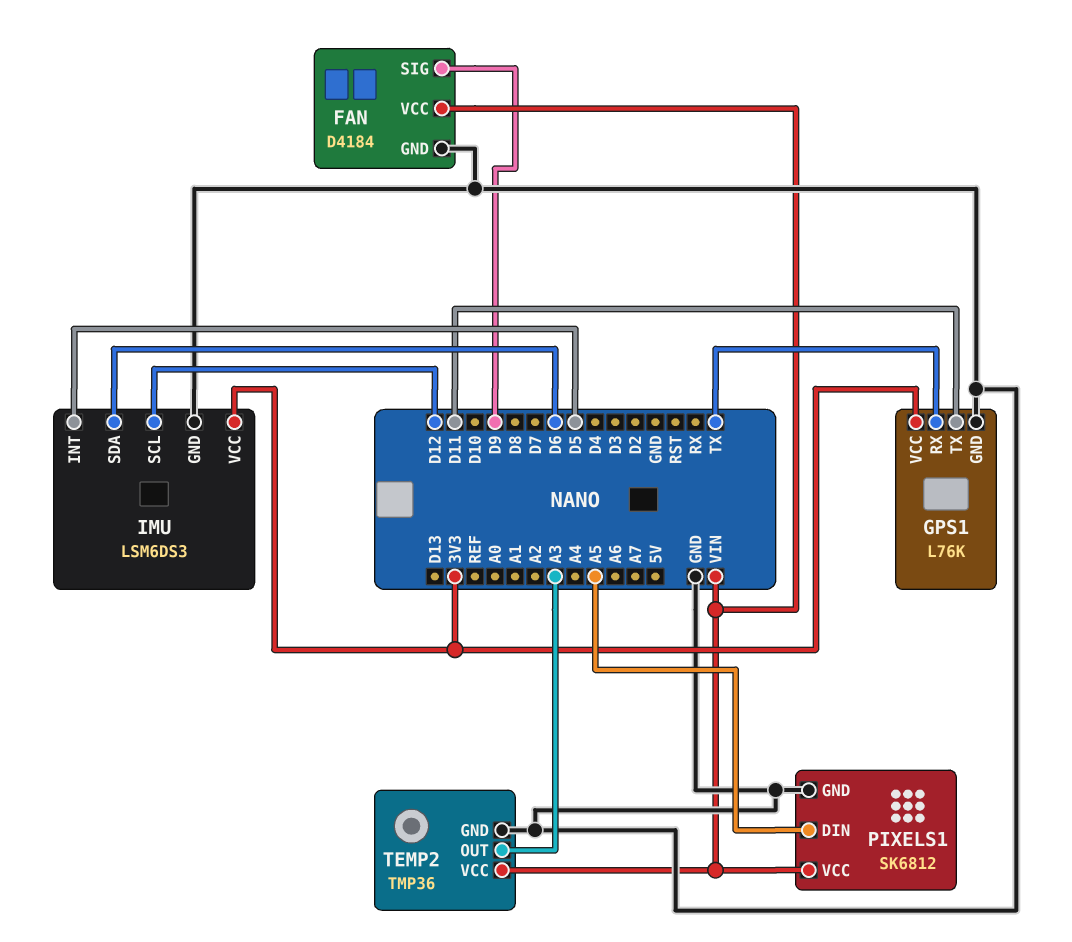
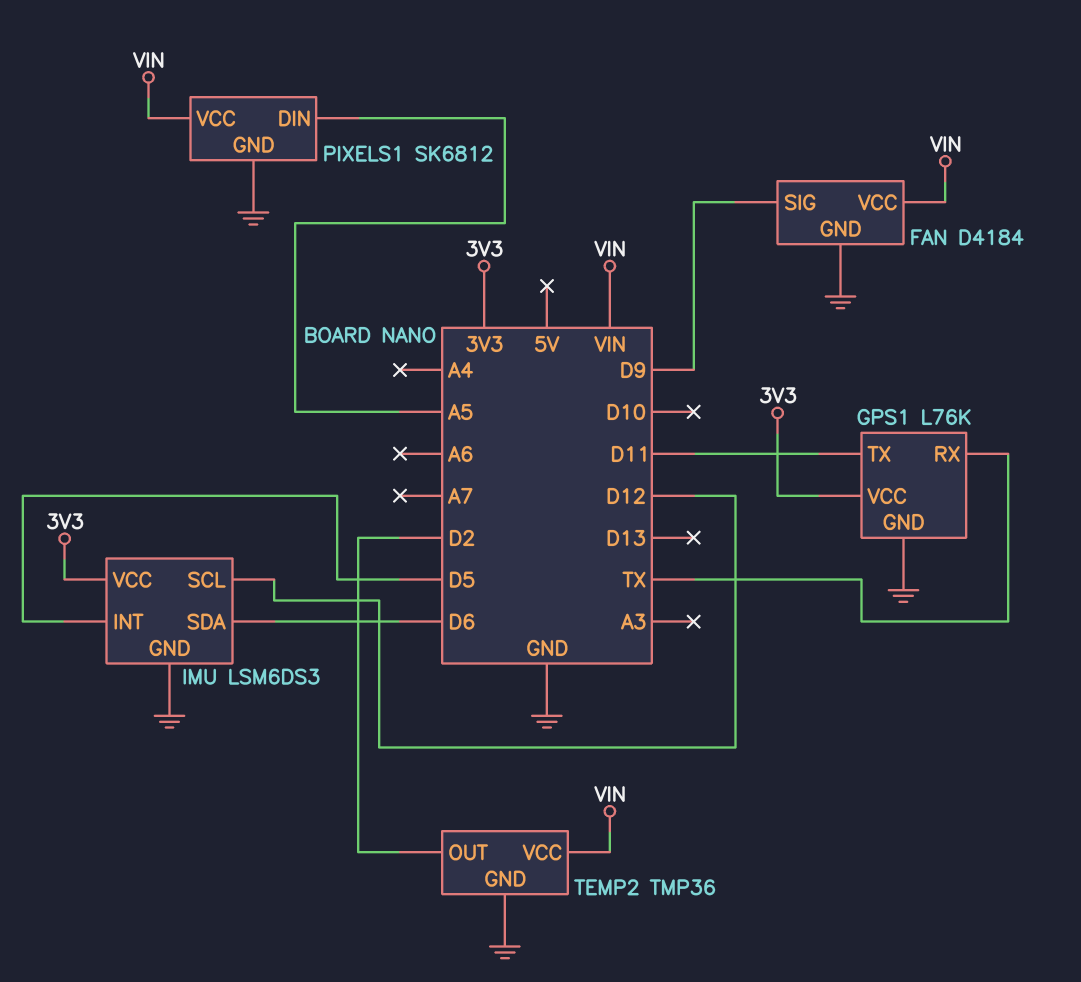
TEMP2 pin OUT: A3 -> D2

